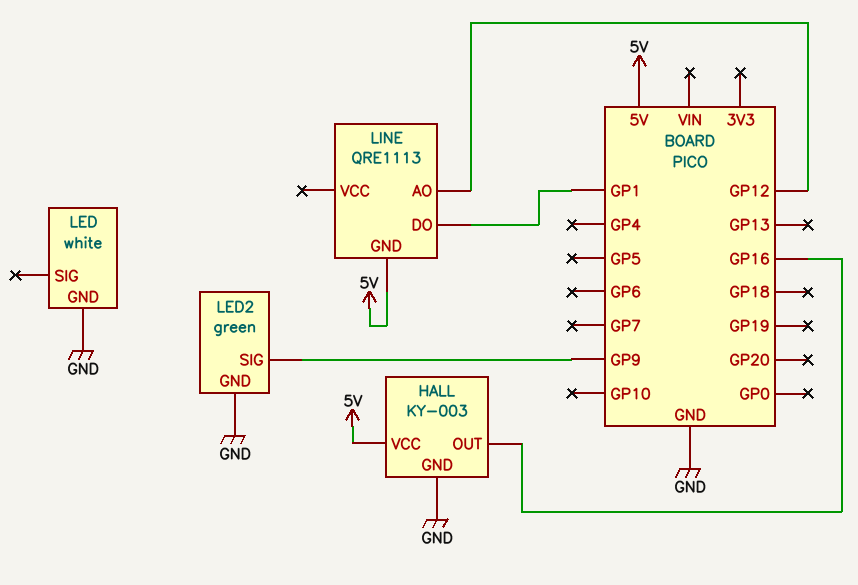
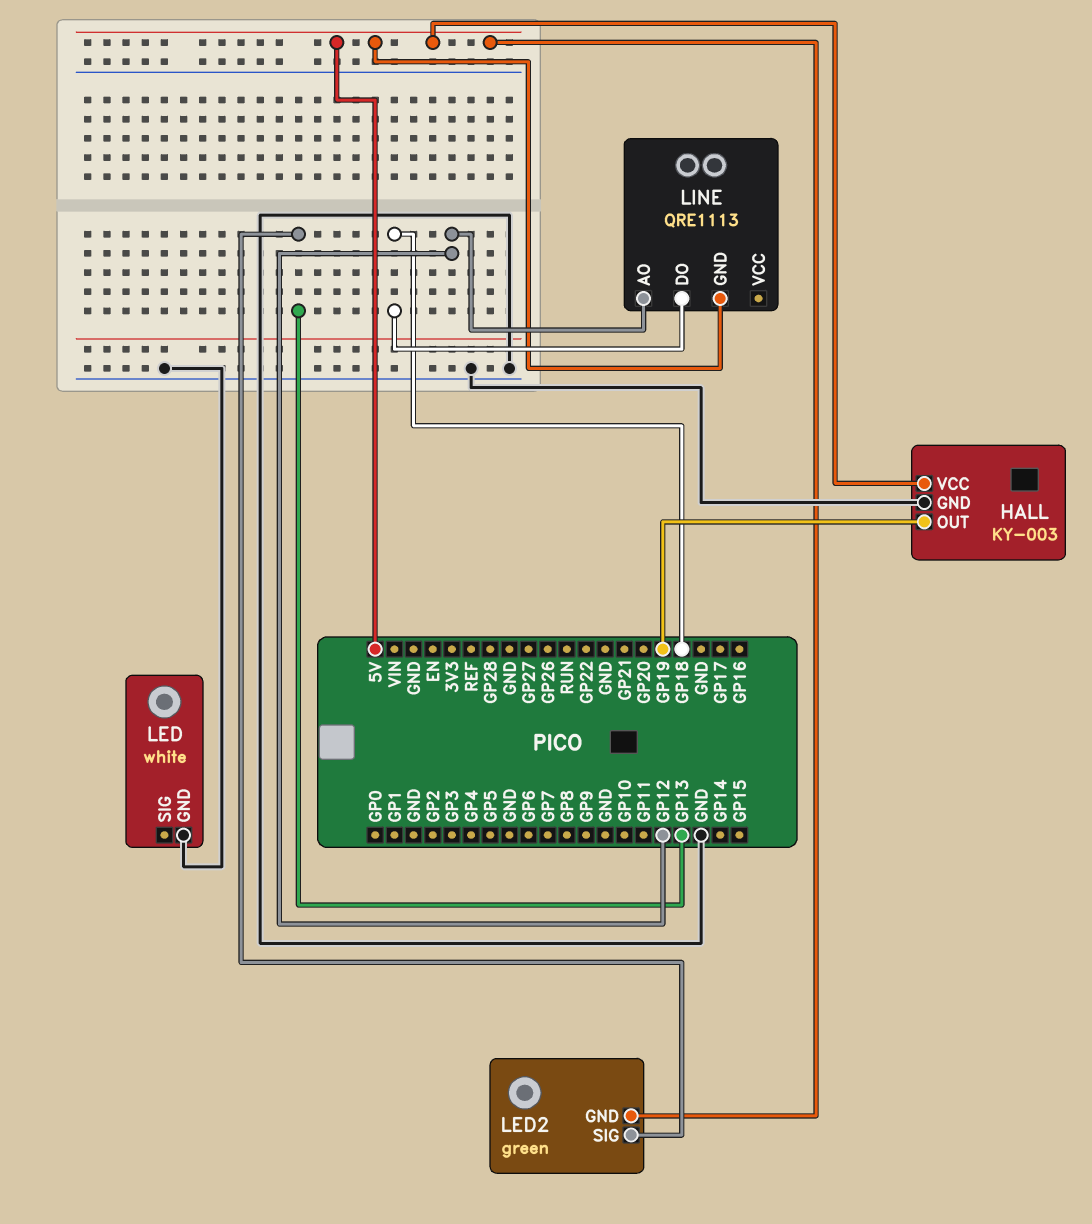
HALL pin OUT: GP16 -> GP19
LED2 pin GND: GND -> 5V
LED2 pin SIG: GP9 -> GP13
LINE pin DO: GP1 -> GP18

